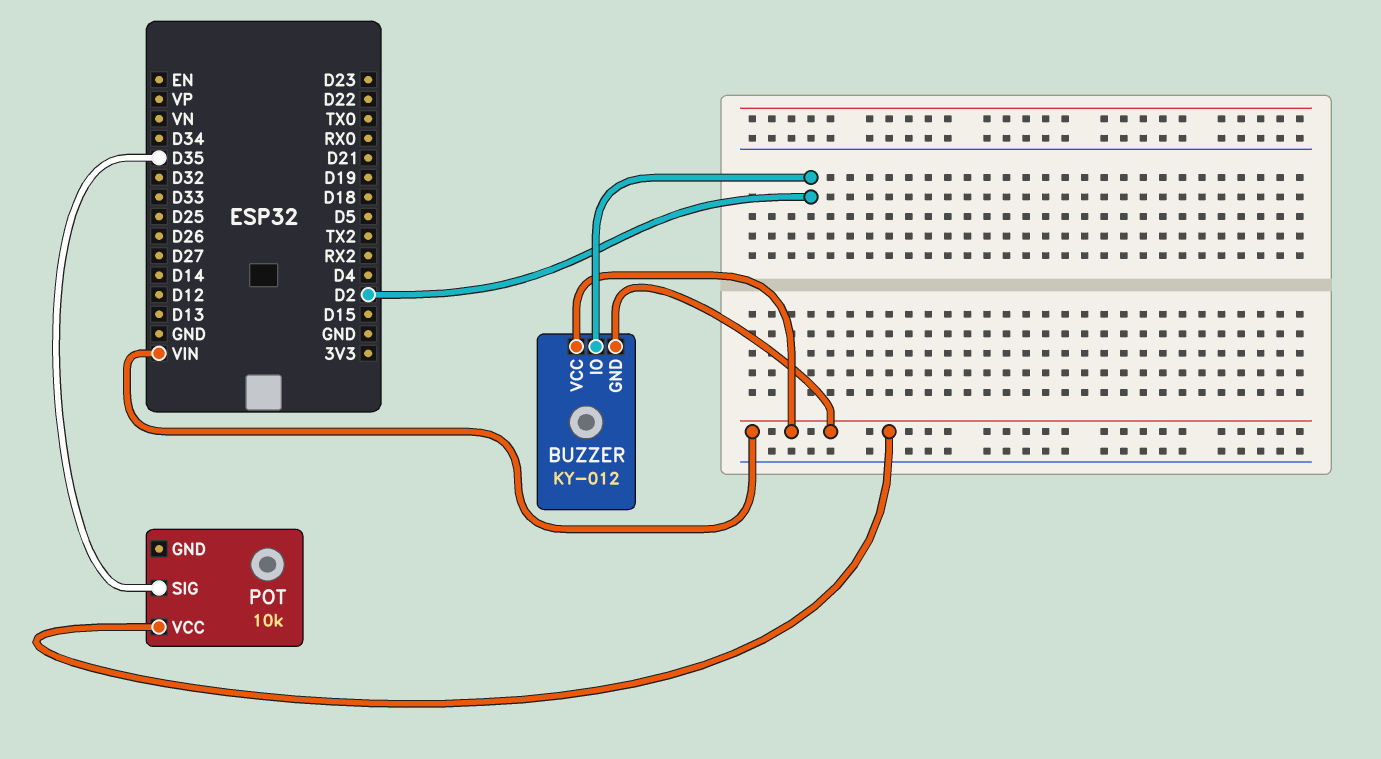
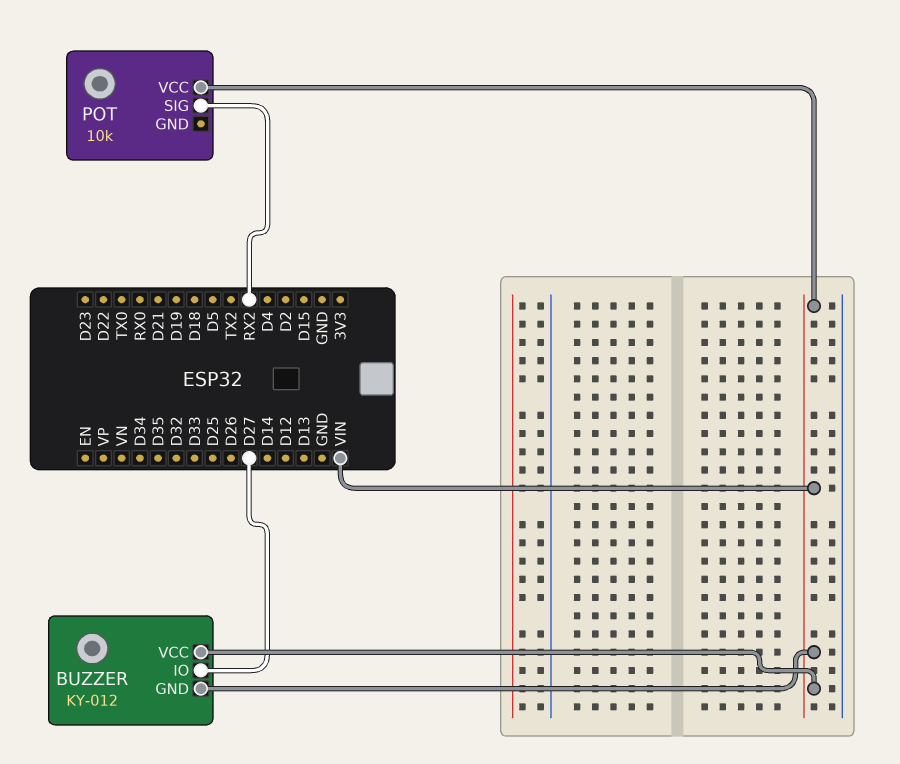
BUZZER pin IO: D2 -> D27
POT pin SIG: D35 -> RX2

